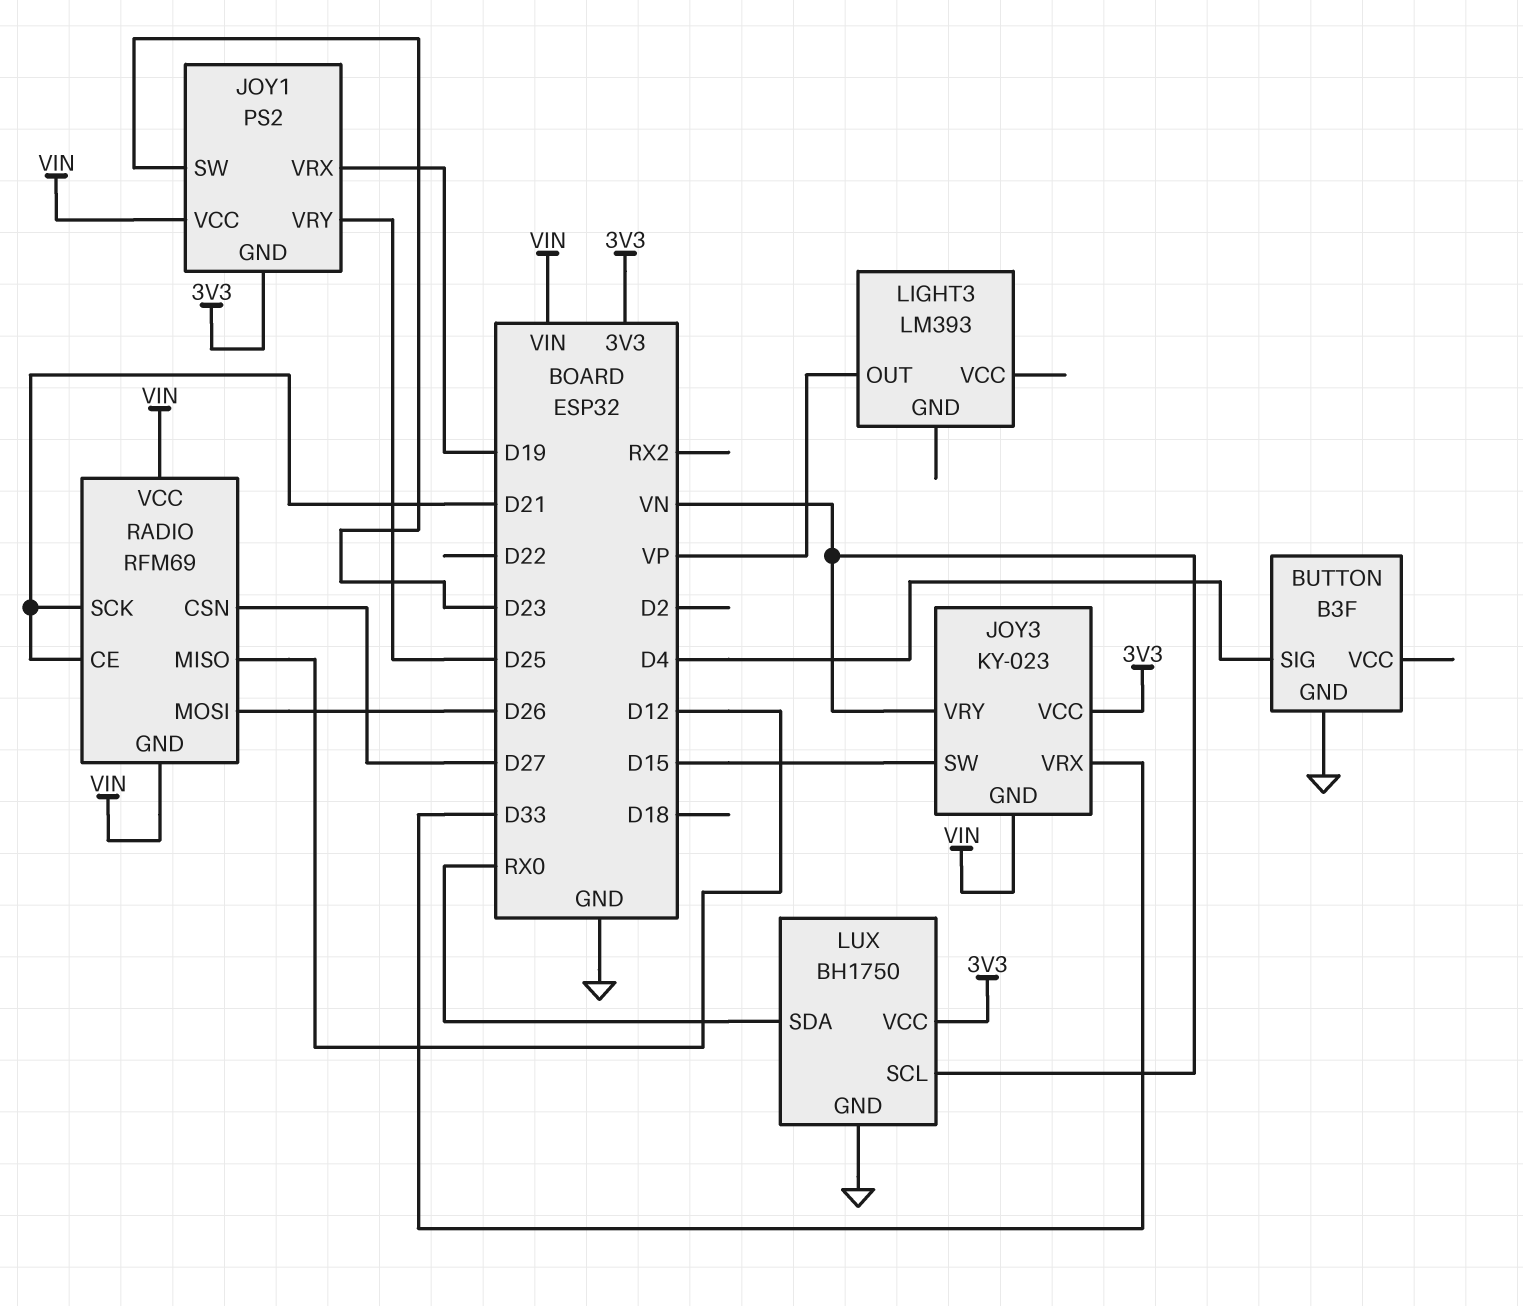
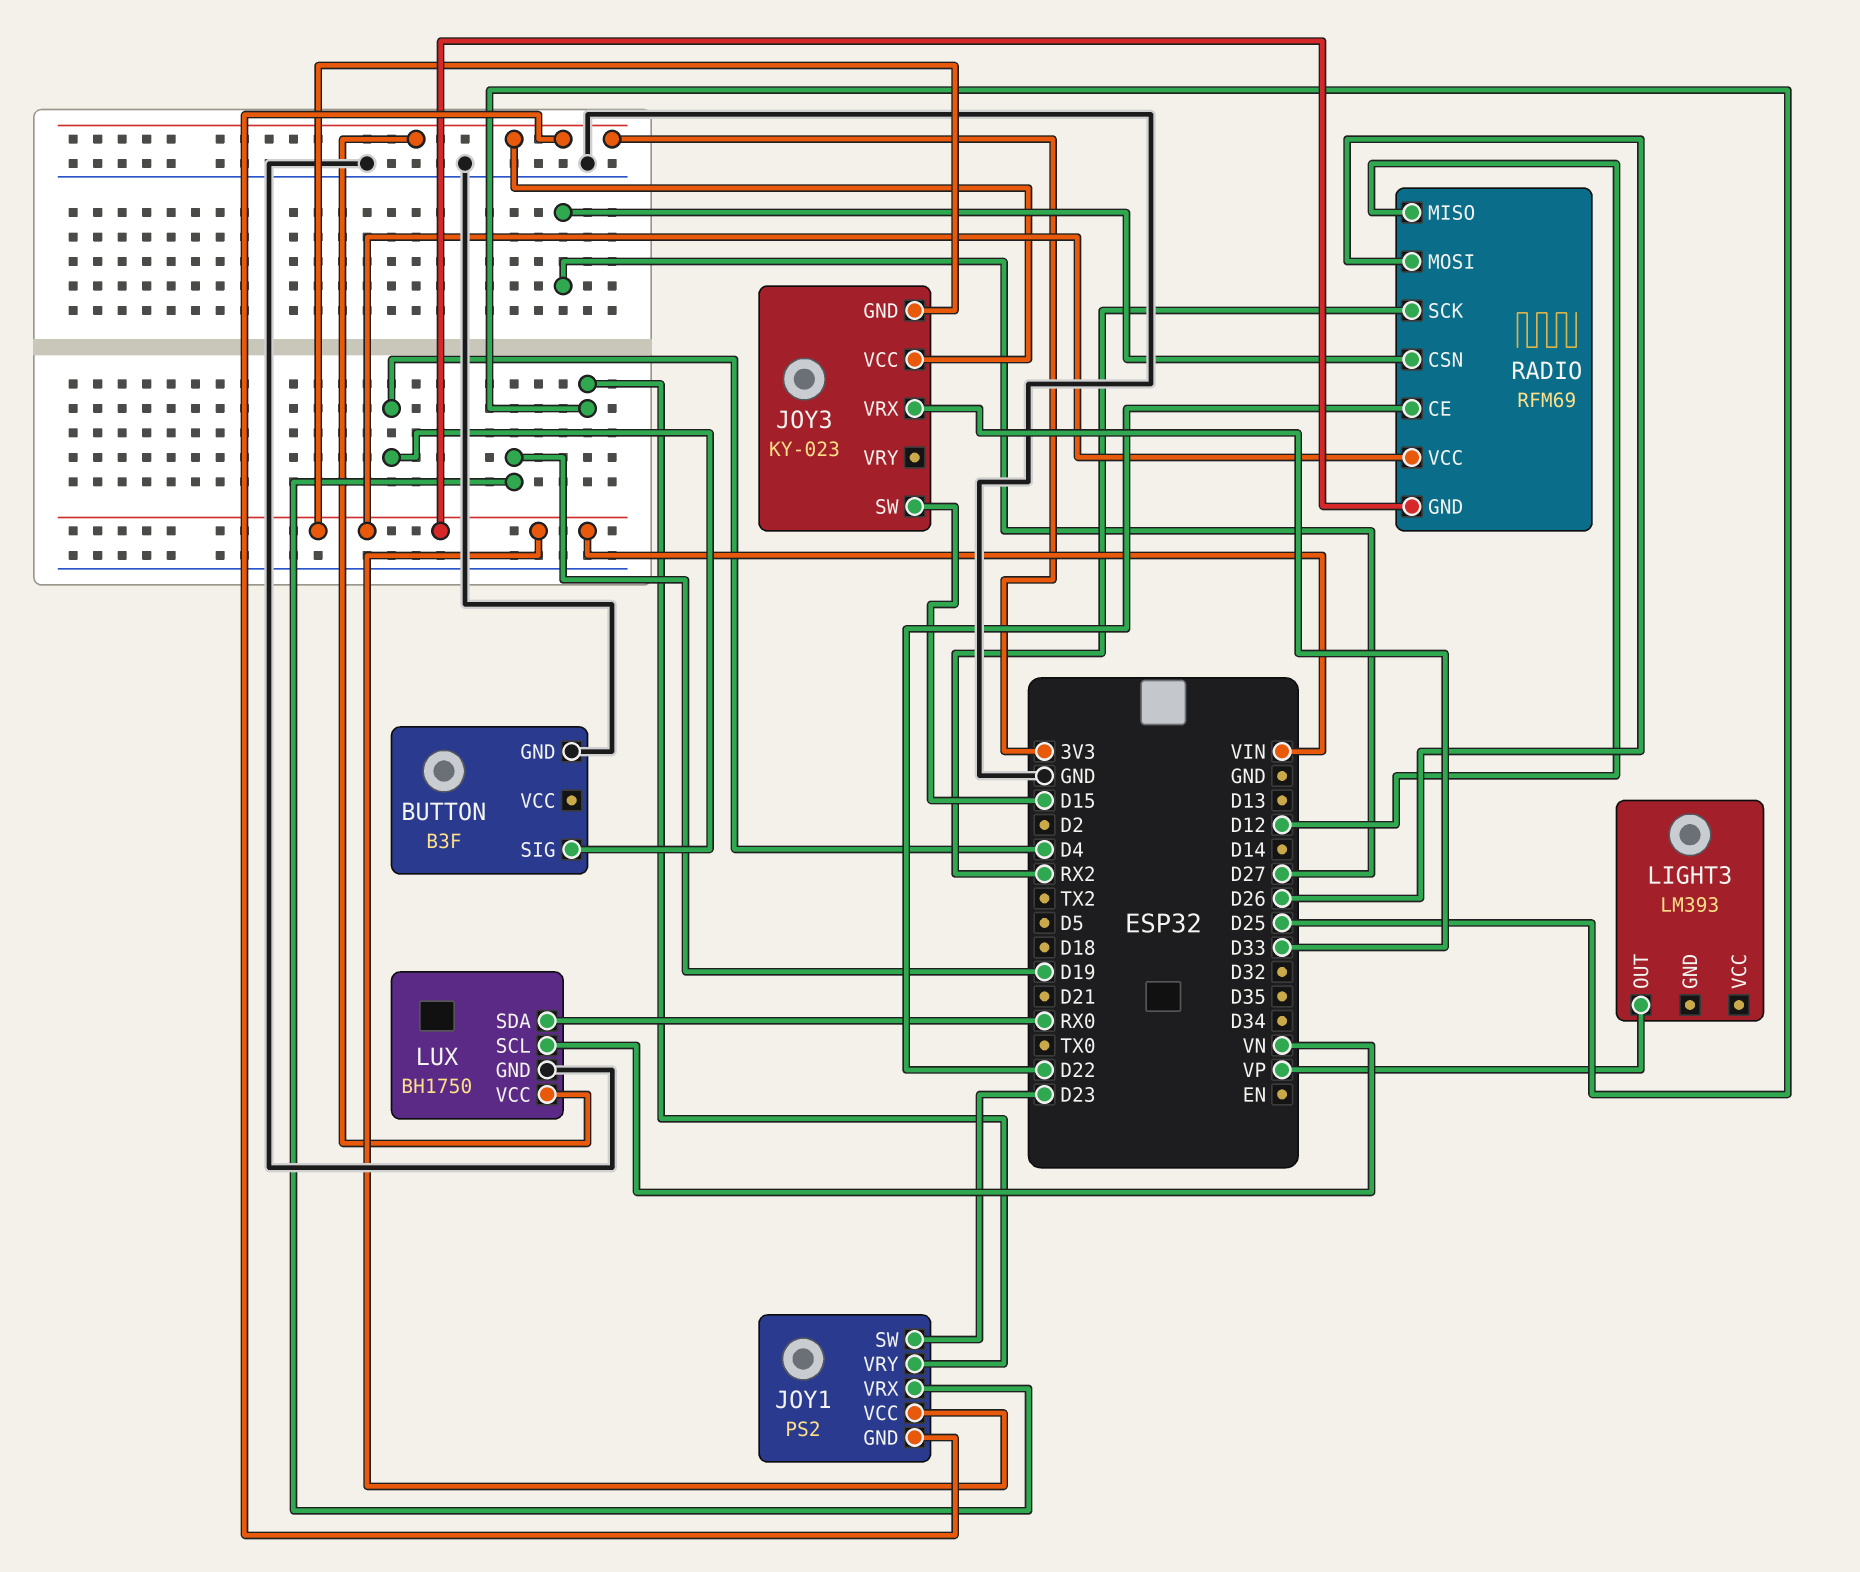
JOY3 pin VRY: VN -> none
RADIO pin CE: D21 -> D22
RADIO pin SCK: D21 -> RX2

